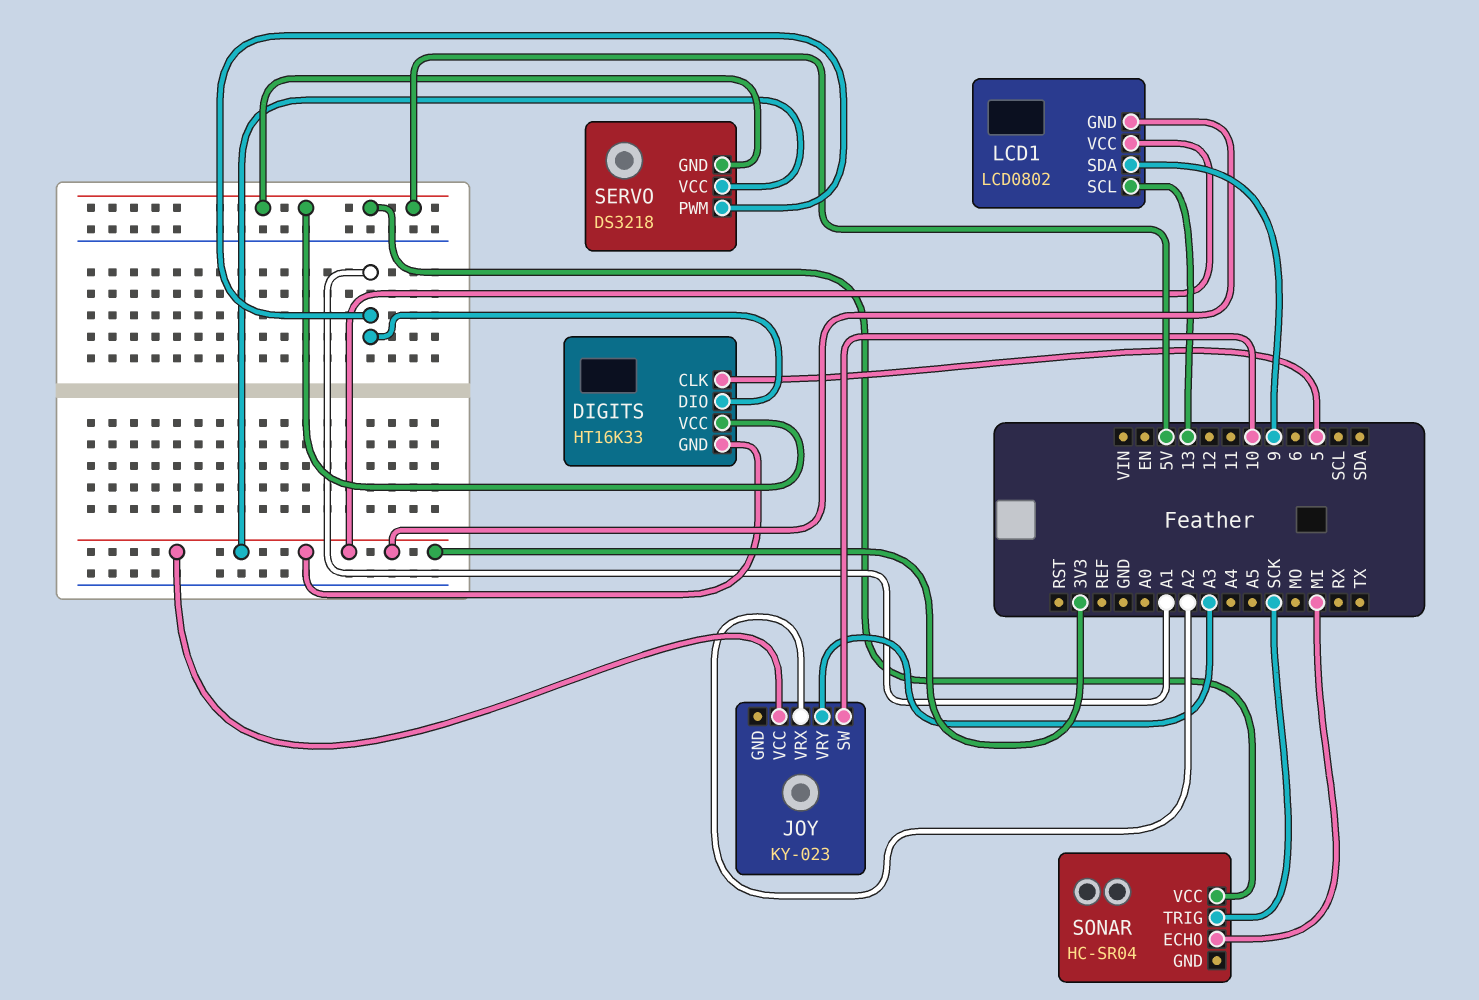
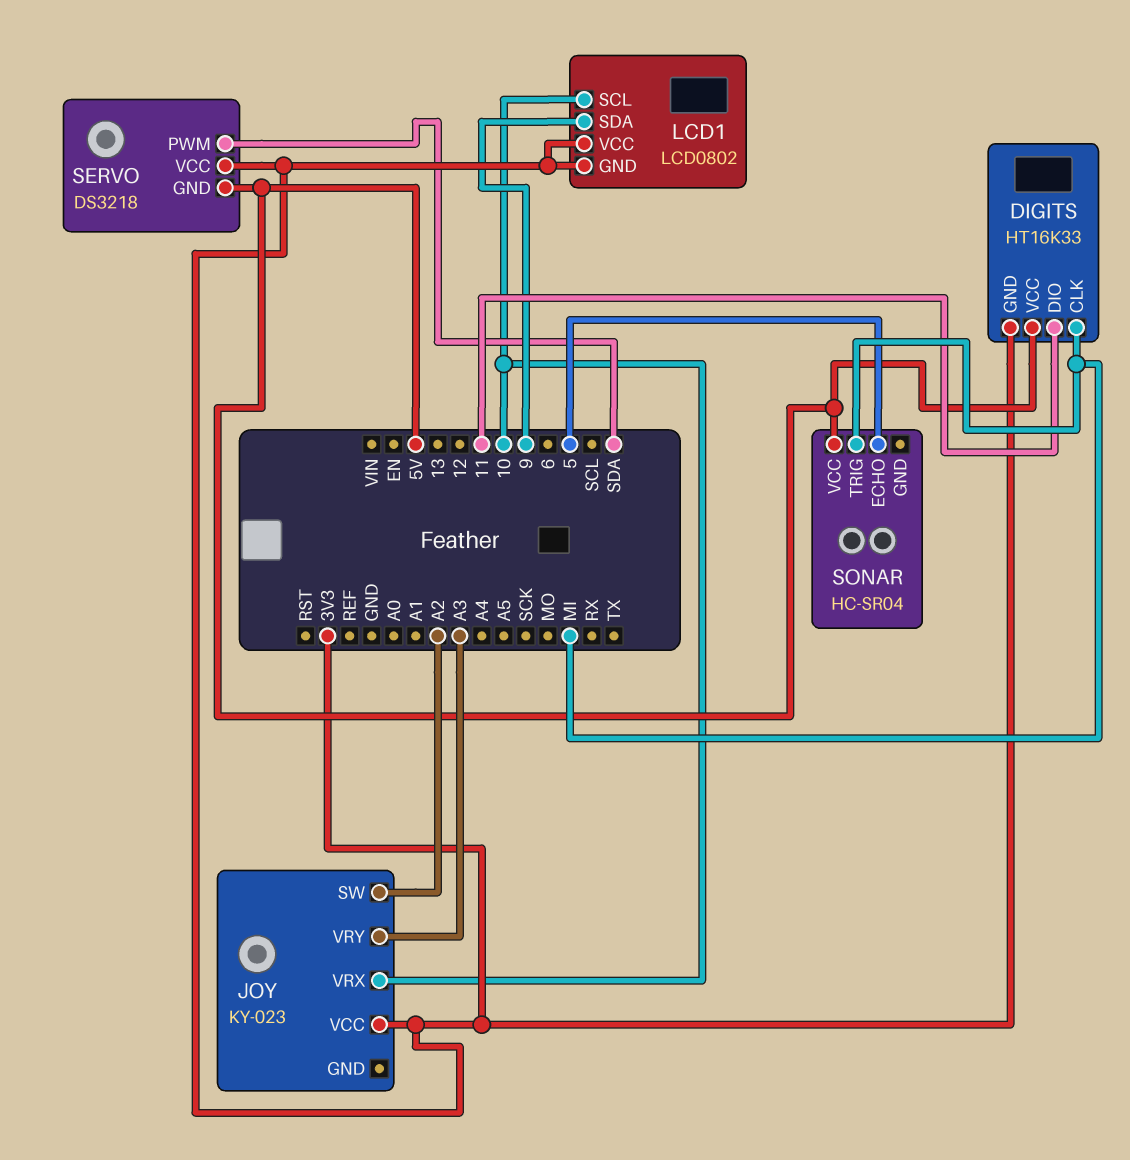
DIGITS pin CLK: 5 -> MI
DIGITS pin DIO: A1 -> 11
JOY pin SW: 10 -> A2
JOY pin VRX: A2 -> 10
LCD1 pin SCL: 13 -> 10
SERVO pin PWM: A1 -> SDA
SONAR pin ECHO: MI -> 5
SONAR pin TRIG: SCK -> MI

